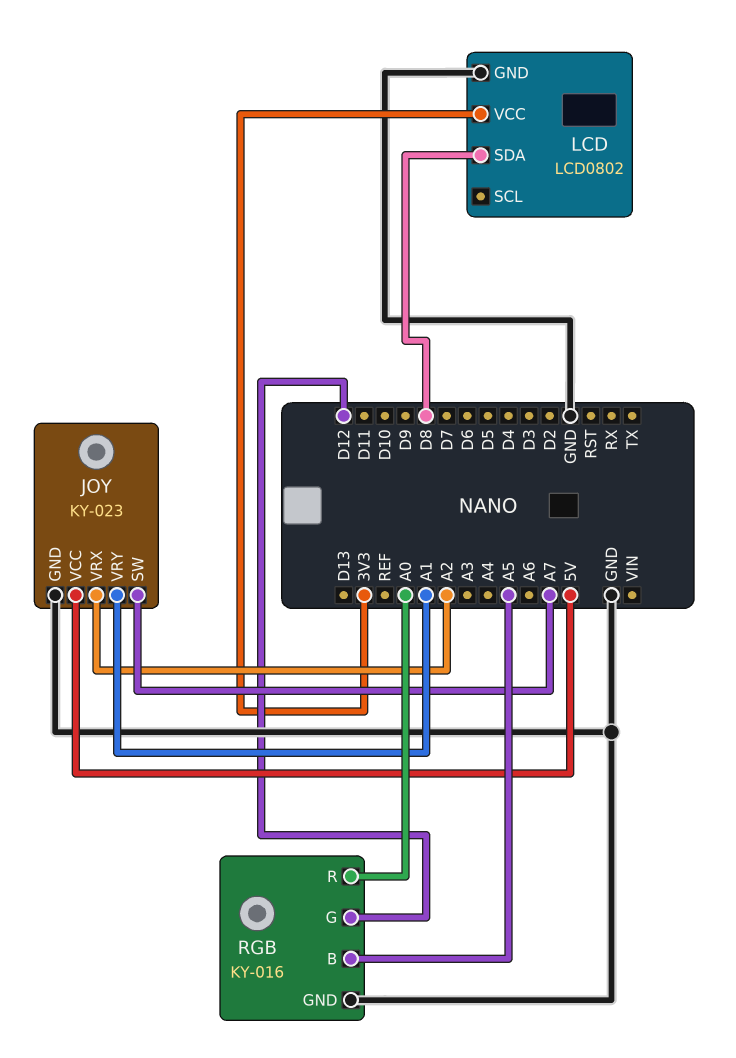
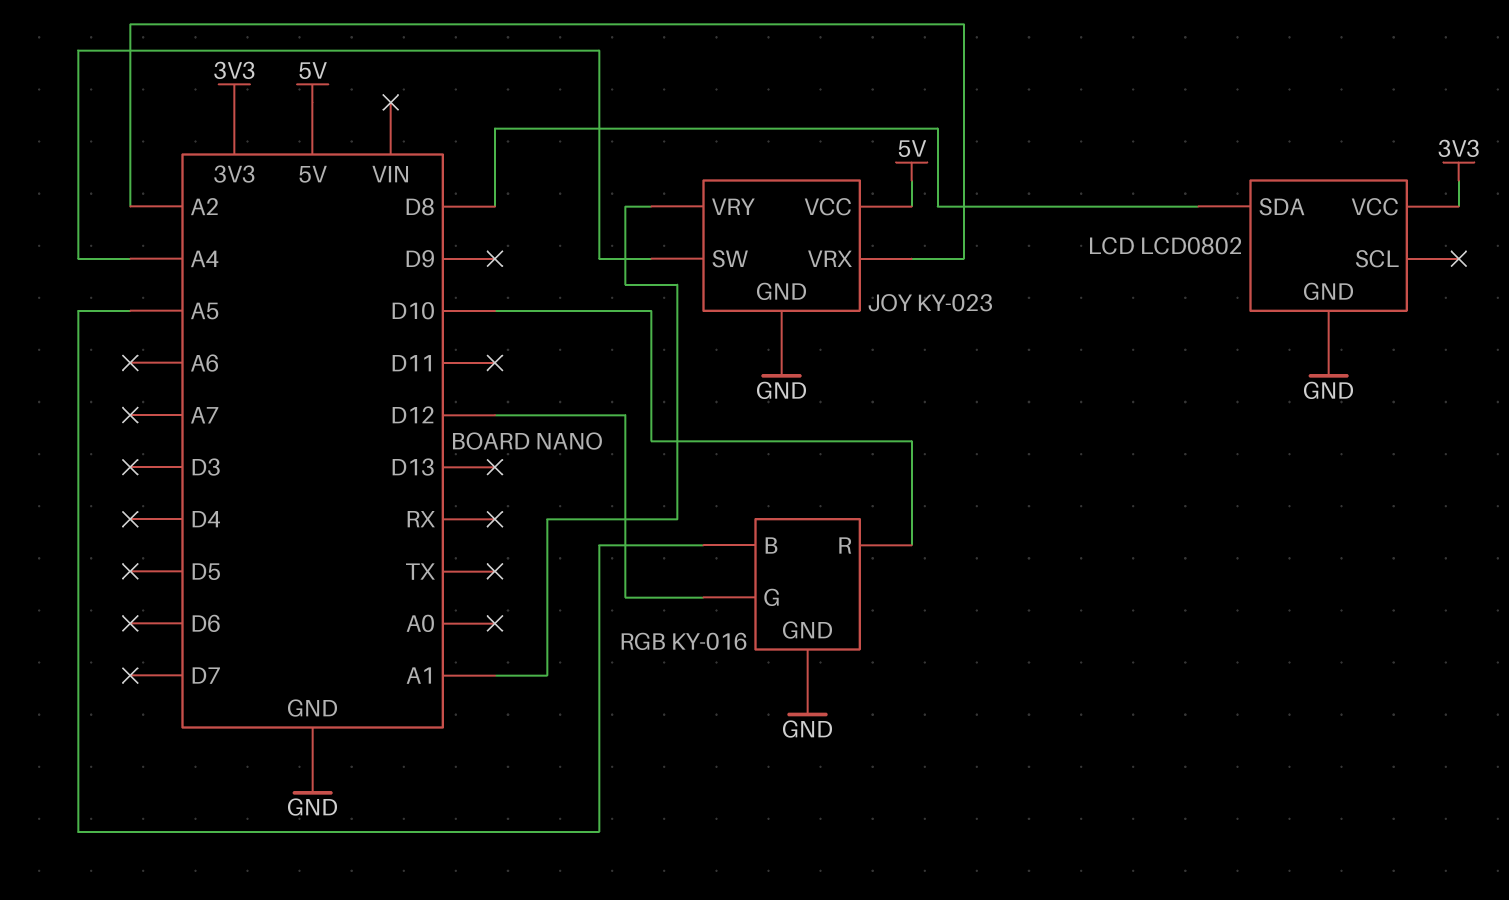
JOY pin SW: A7 -> A4
RGB pin R: A0 -> D10

